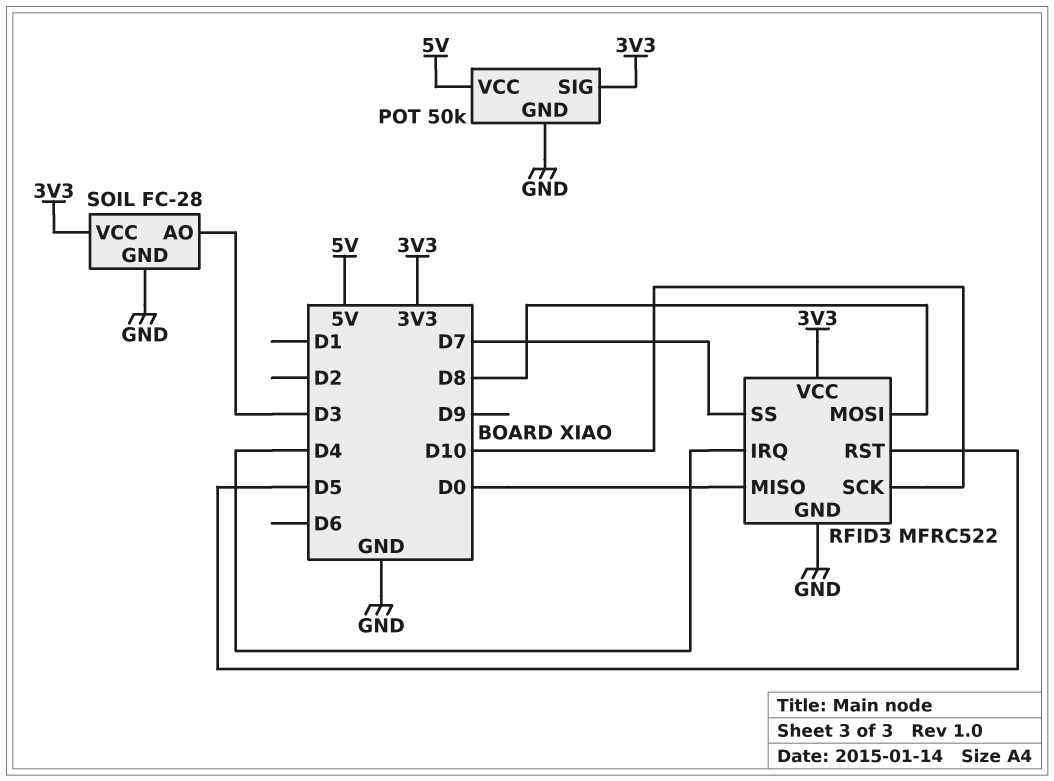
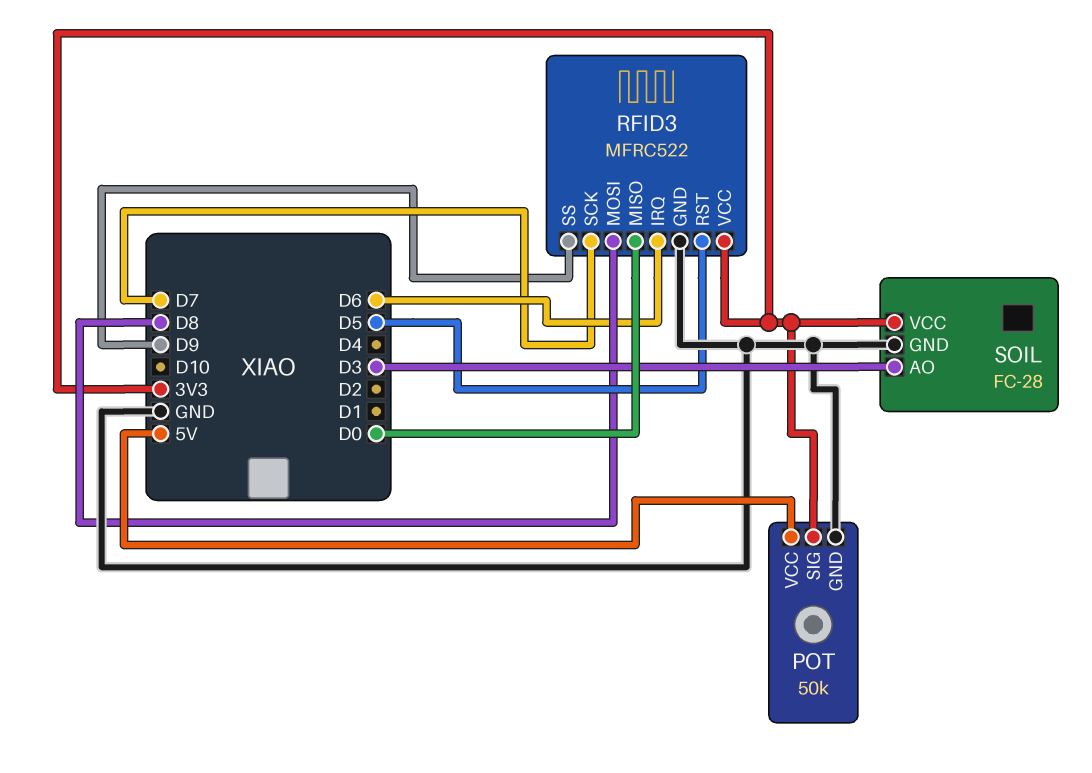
RFID3 pin IRQ: D4 -> D6
RFID3 pin SCK: D10 -> D7
RFID3 pin SS: D7 -> D9

